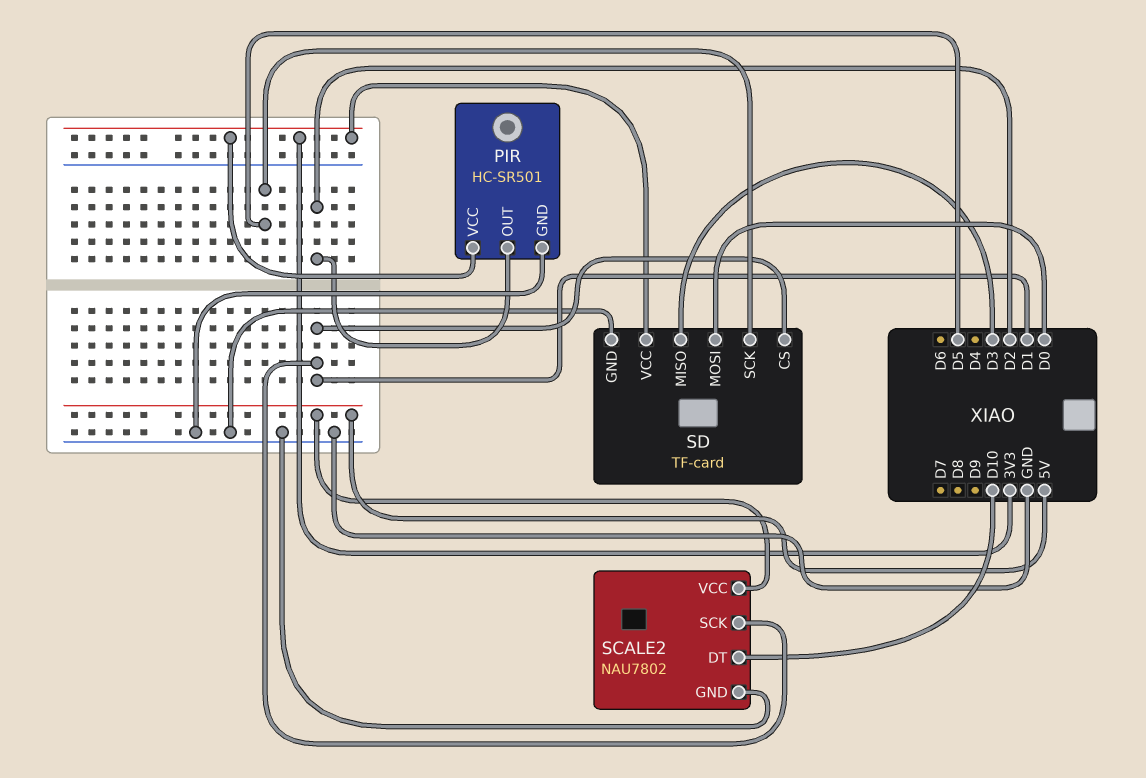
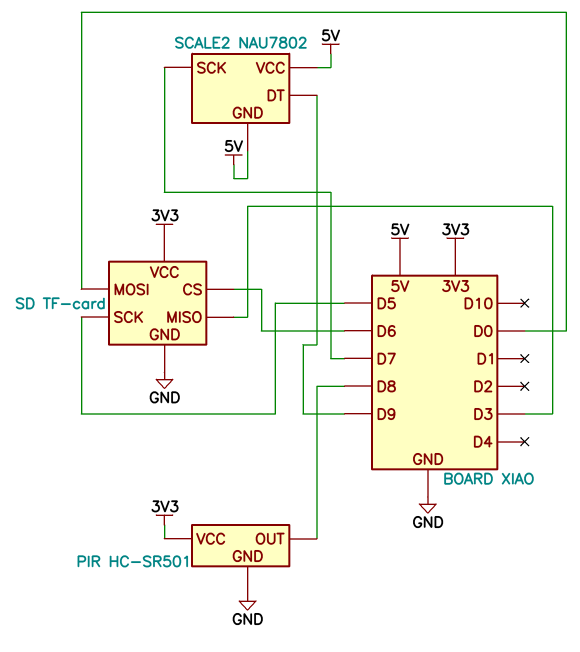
PIR pin OUT: D2 -> D8
SCALE2 pin DT: D10 -> D9
SCALE2 pin GND: GND -> 5V
SCALE2 pin SCK: D1 -> D7
SD pin CS: D1 -> D6

